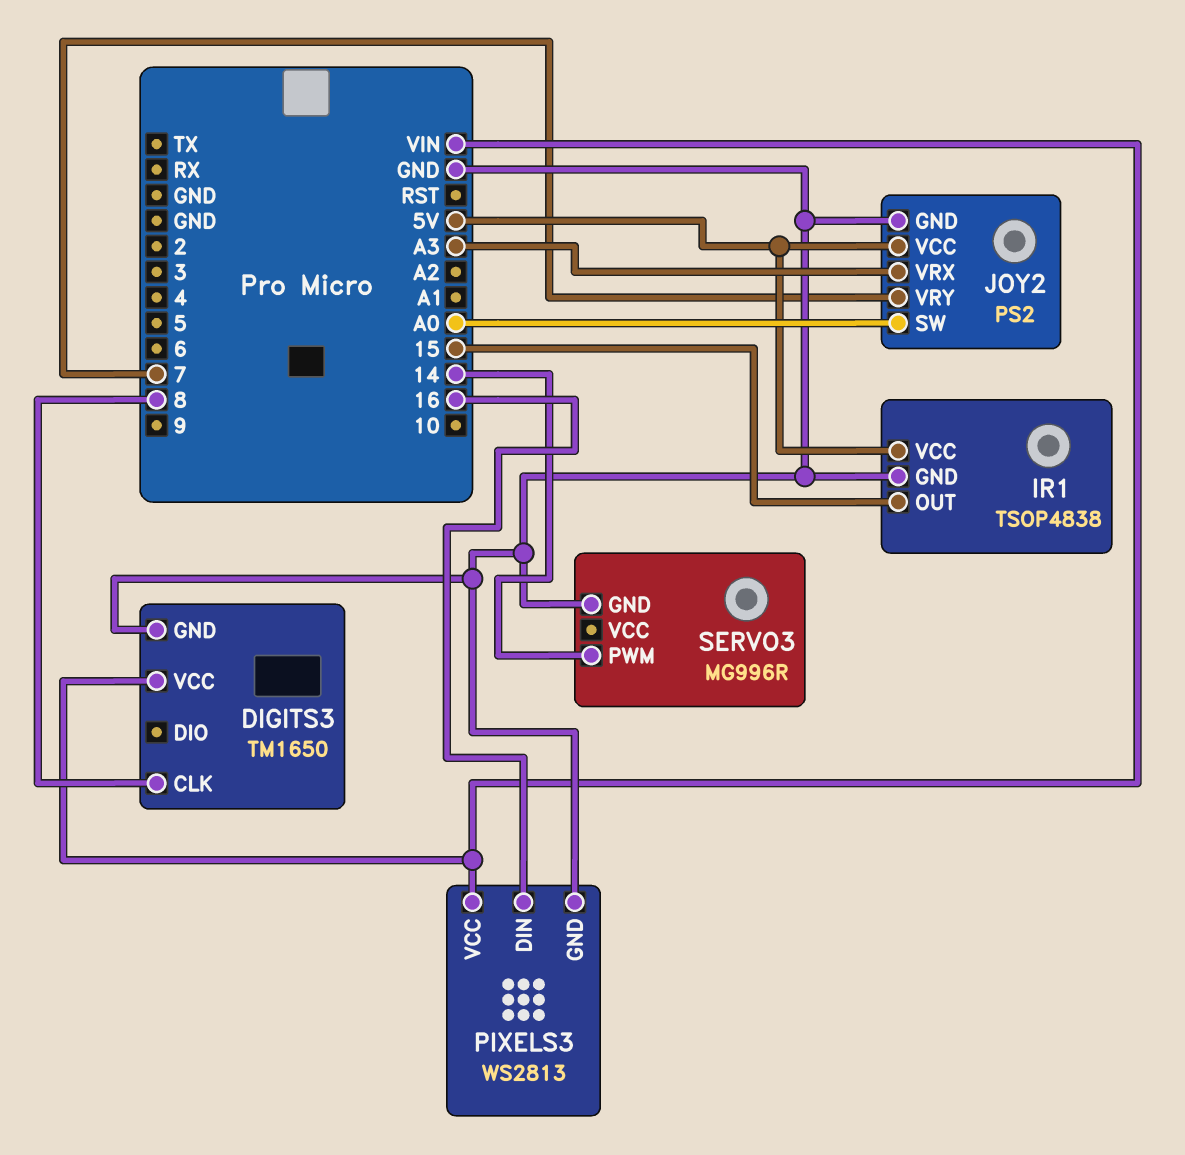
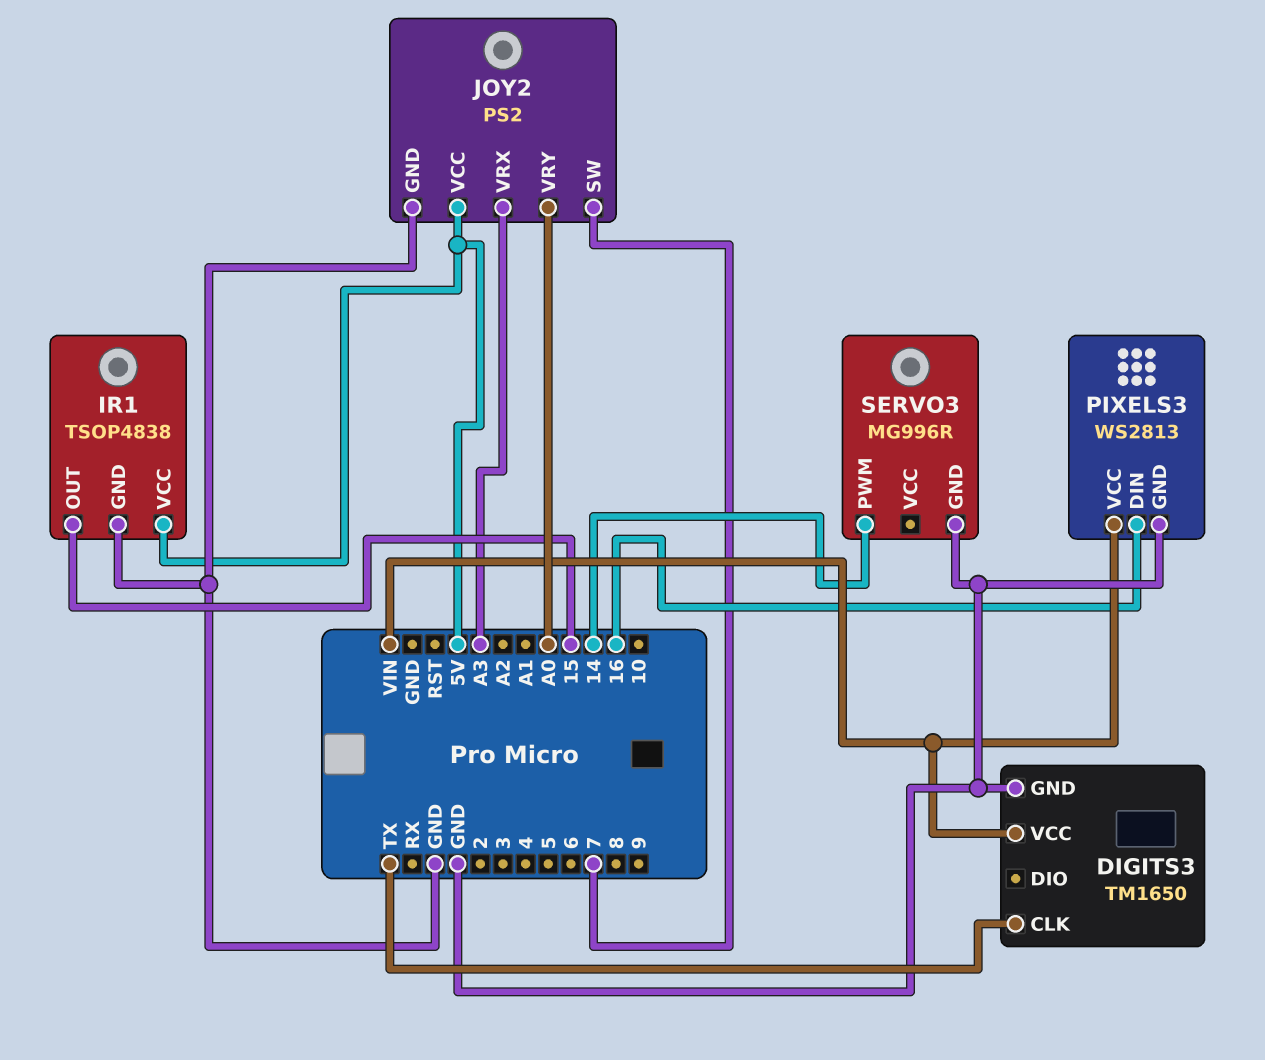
DIGITS3 pin CLK: 8 -> TX
JOY2 pin SW: A0 -> 7
JOY2 pin VRY: 7 -> A0

